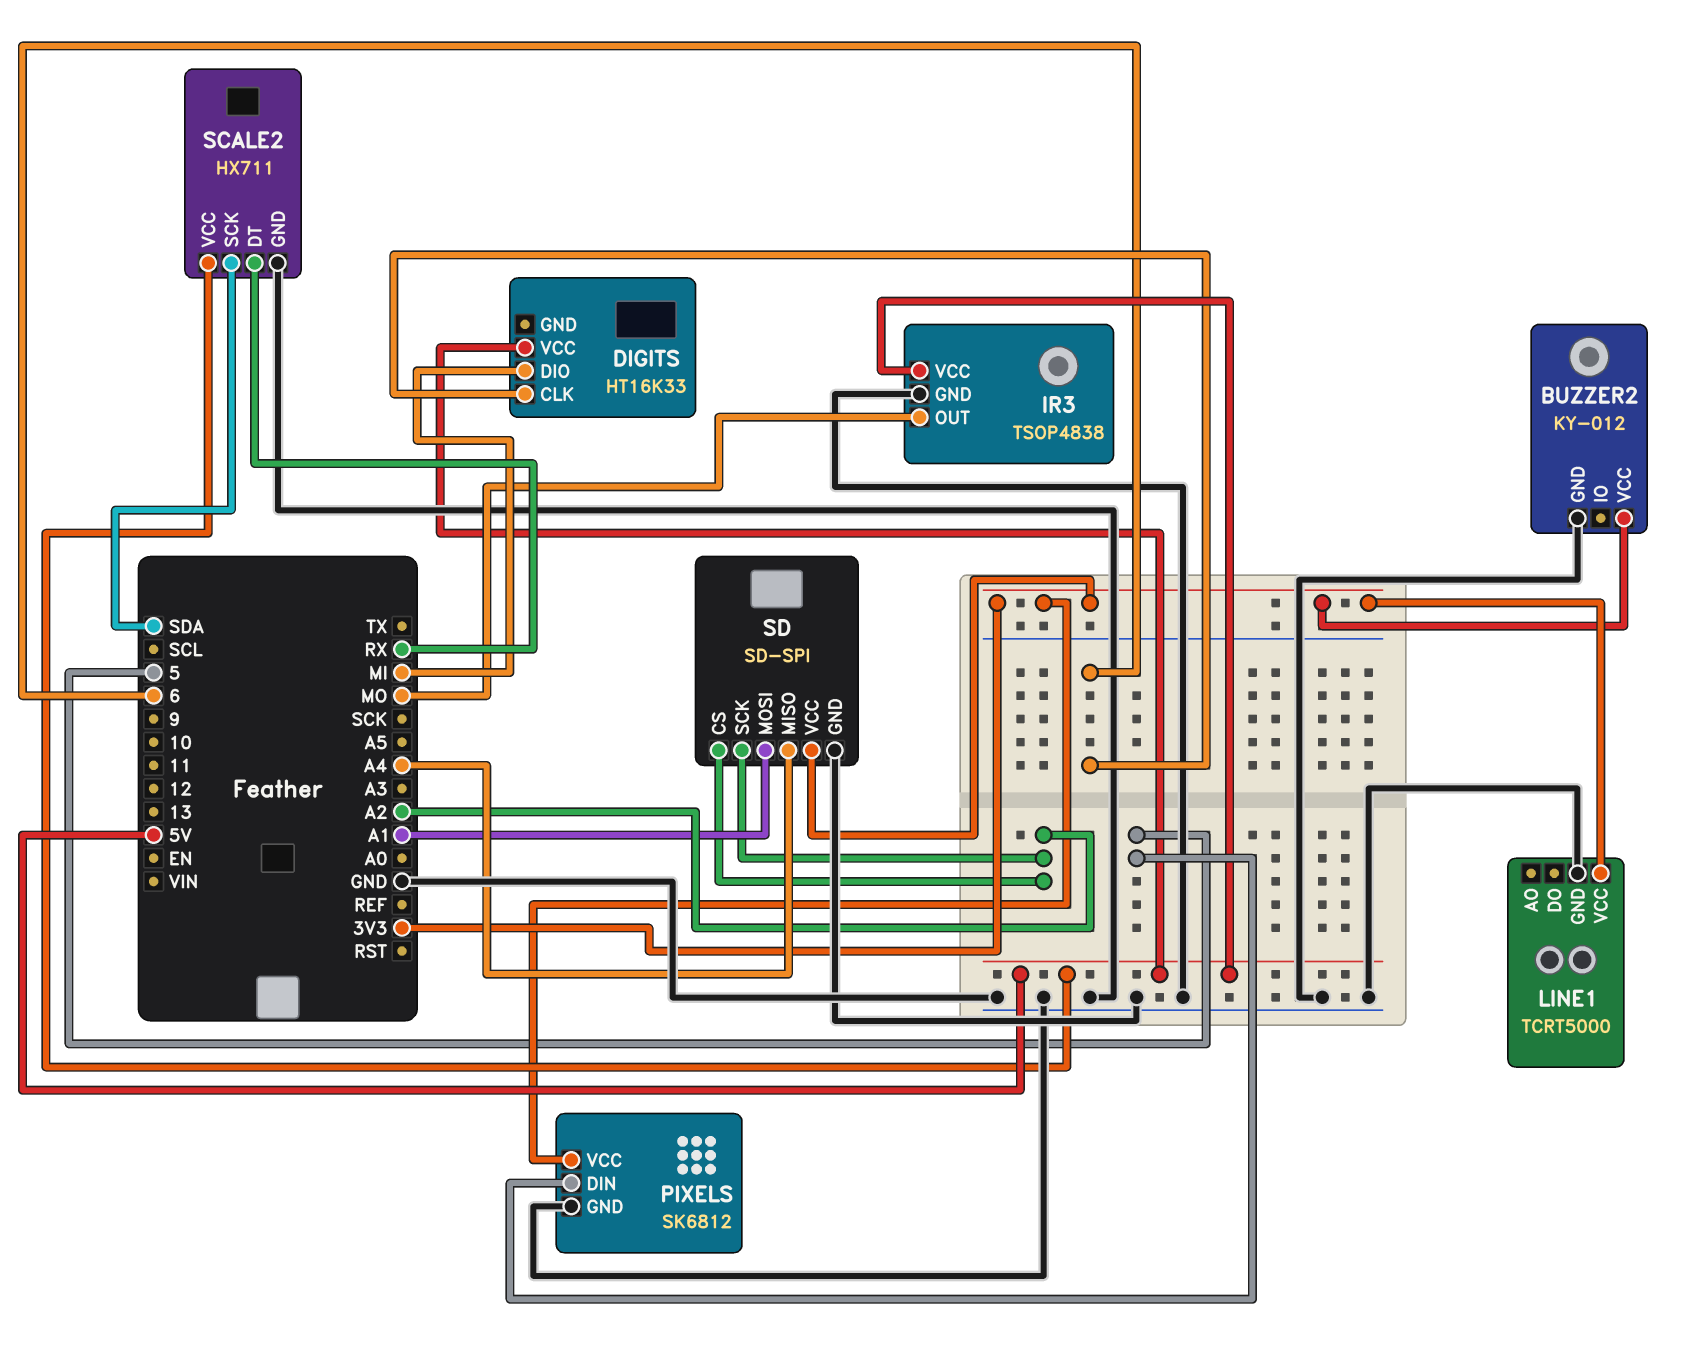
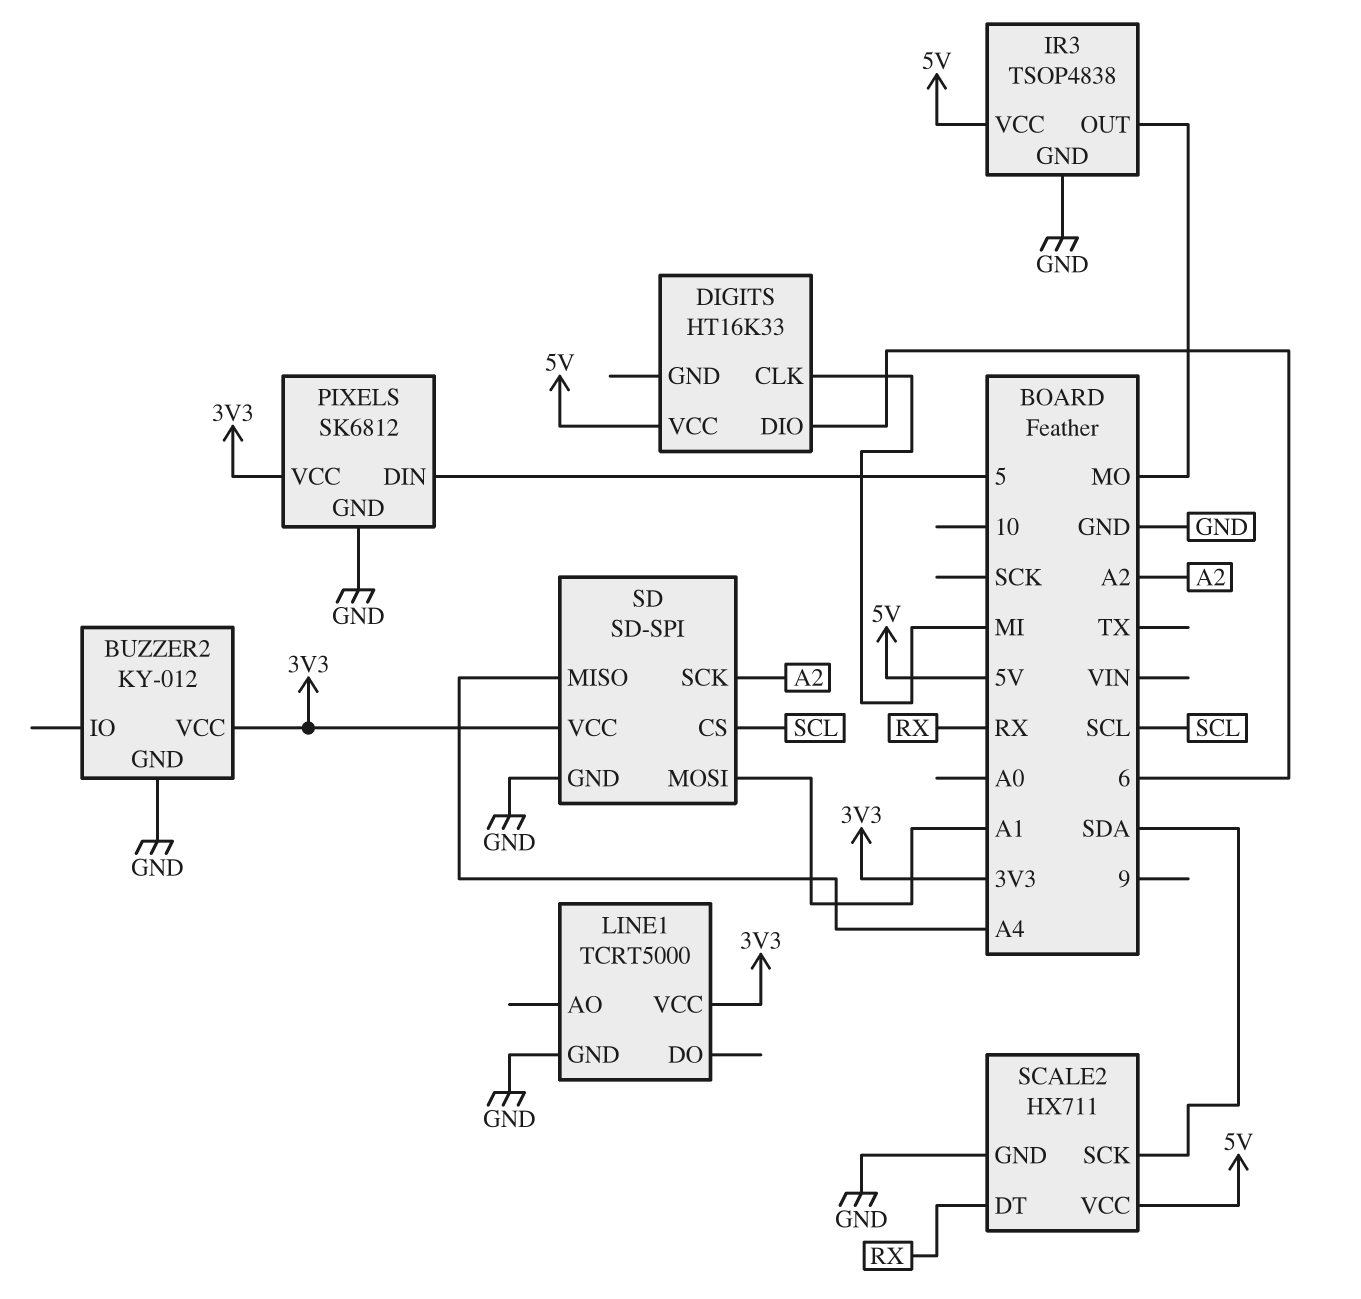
DIGITS pin CLK: 6 -> MI
DIGITS pin DIO: MI -> 6
SD pin CS: A2 -> SCL

